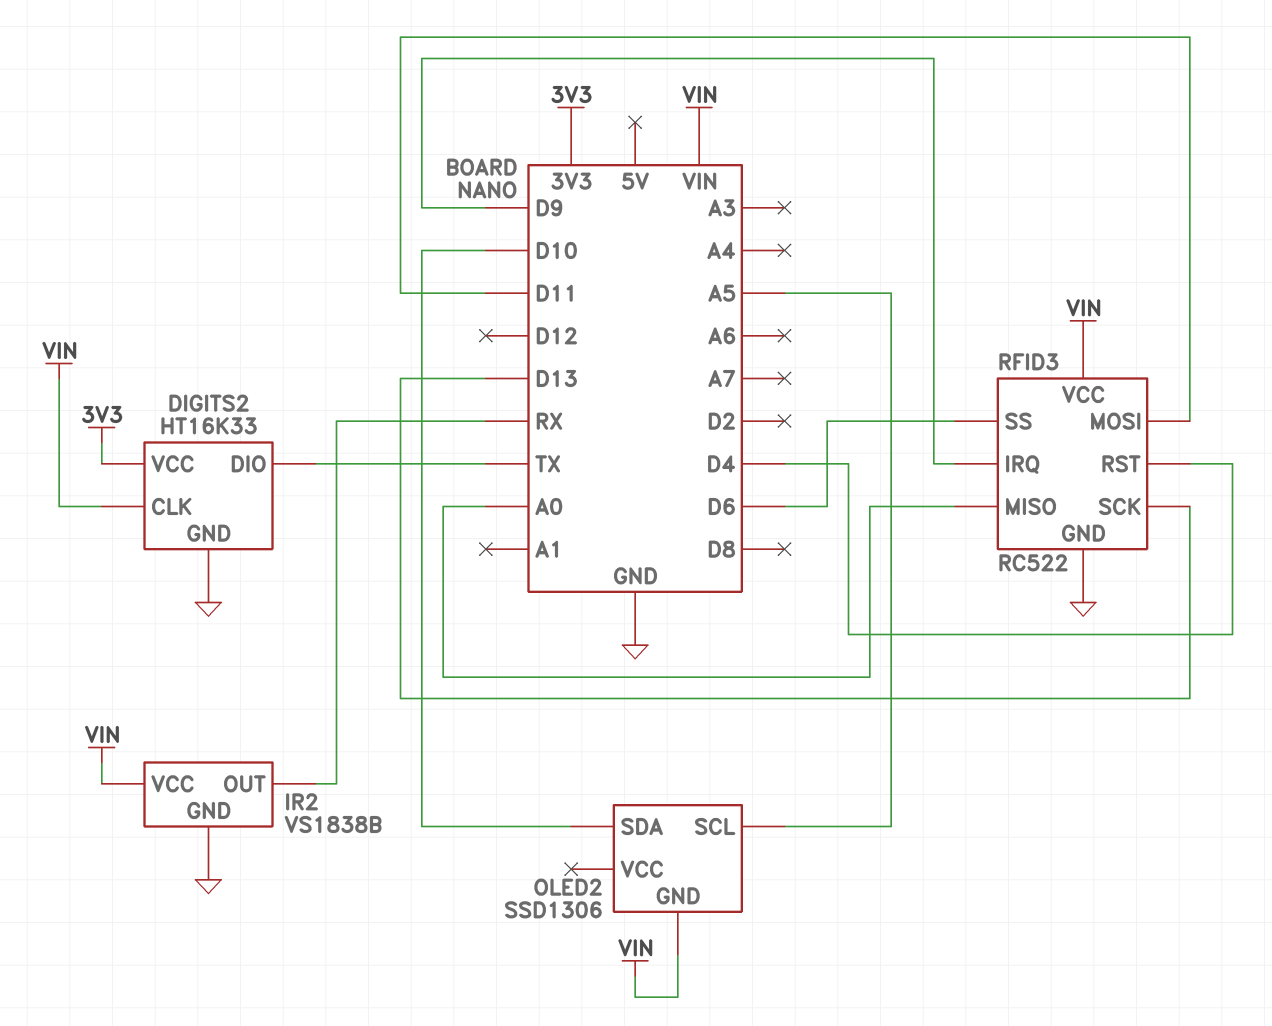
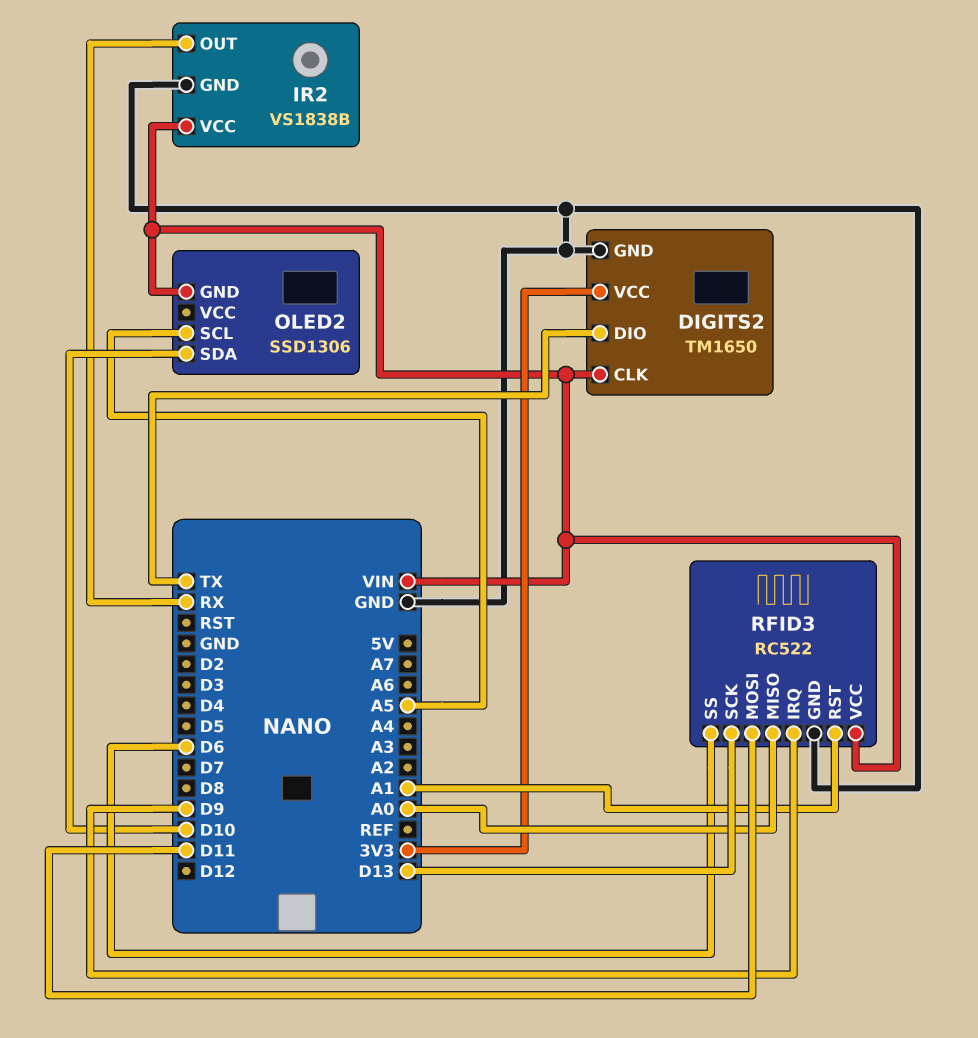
DIGITS2: HT16K33 -> TM1650
RFID3 pin RST: D4 -> A1

